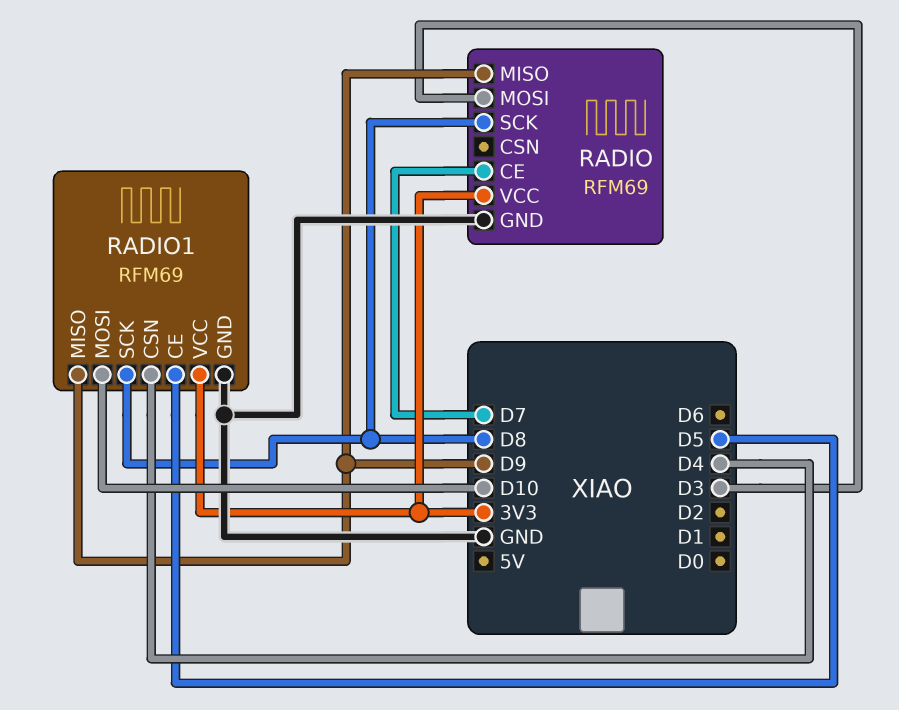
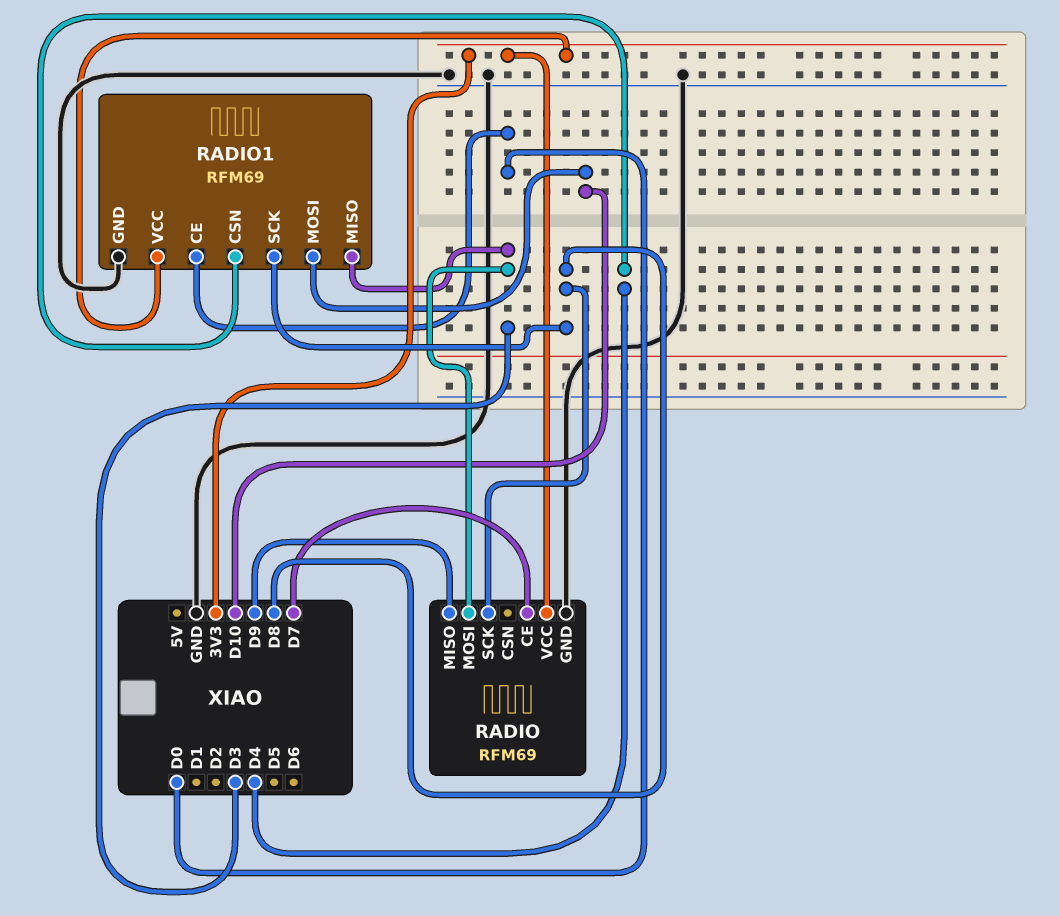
RADIO1 pin CE: D5 -> D0
RADIO1 pin MISO: D9 -> D3

